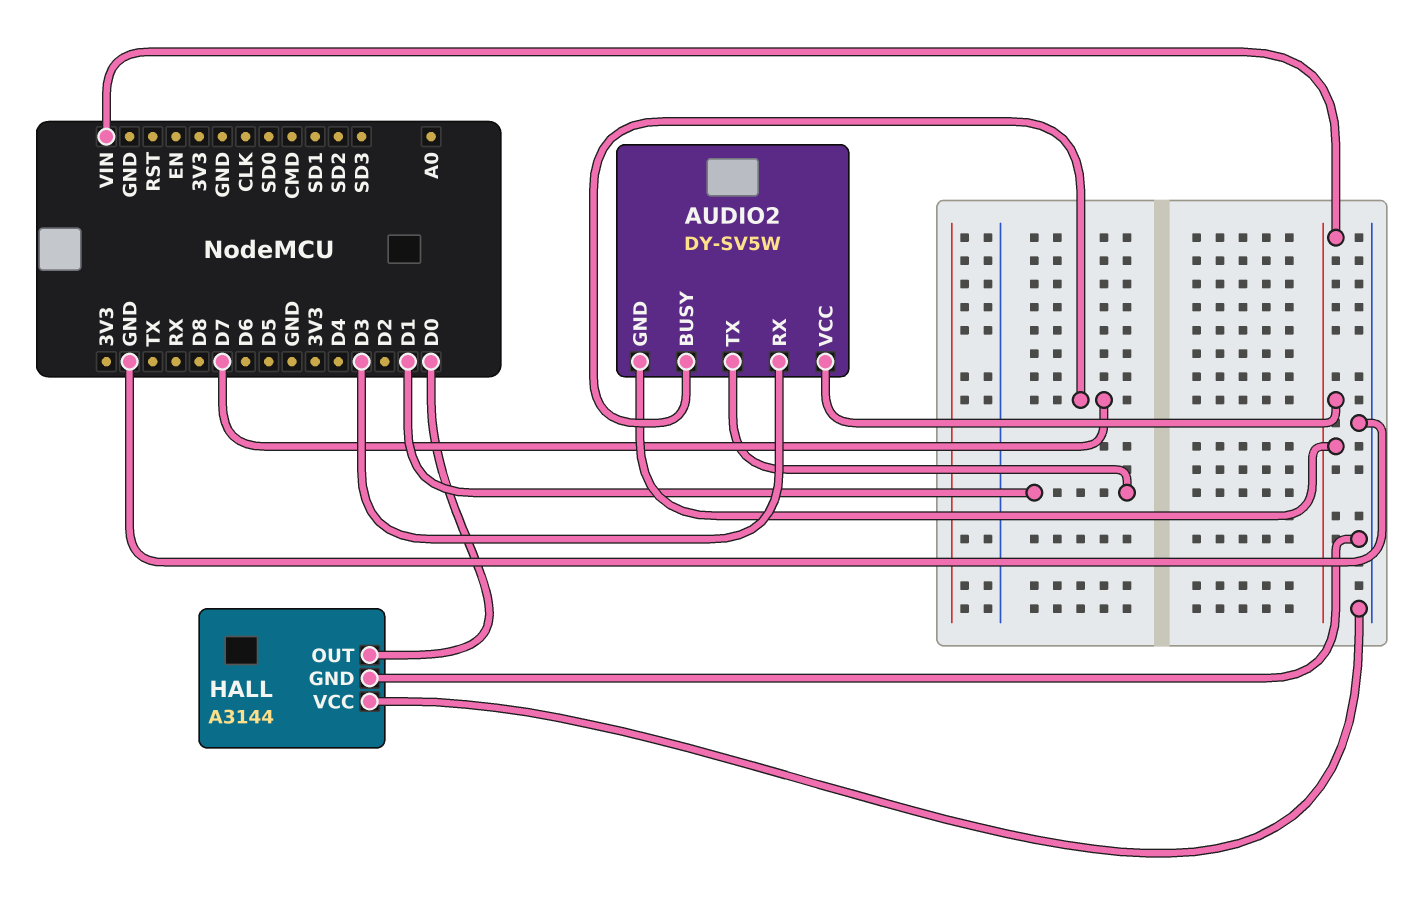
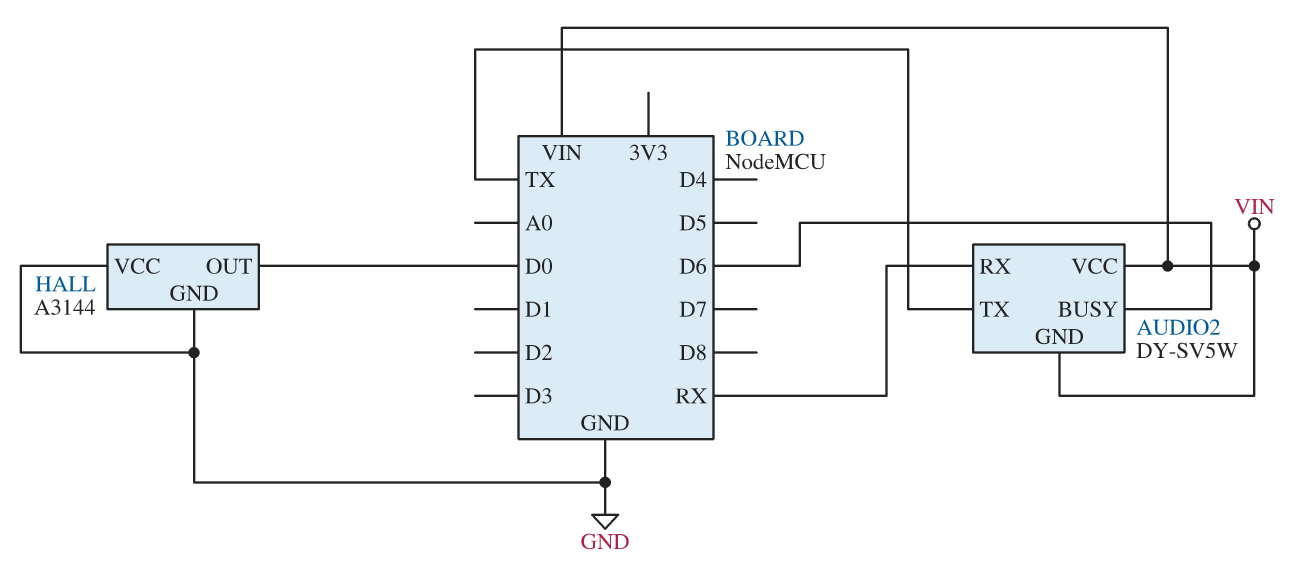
AUDIO2 pin BUSY: D7 -> D6
AUDIO2 pin RX: D3 -> RX
AUDIO2 pin TX: D1 -> TX

